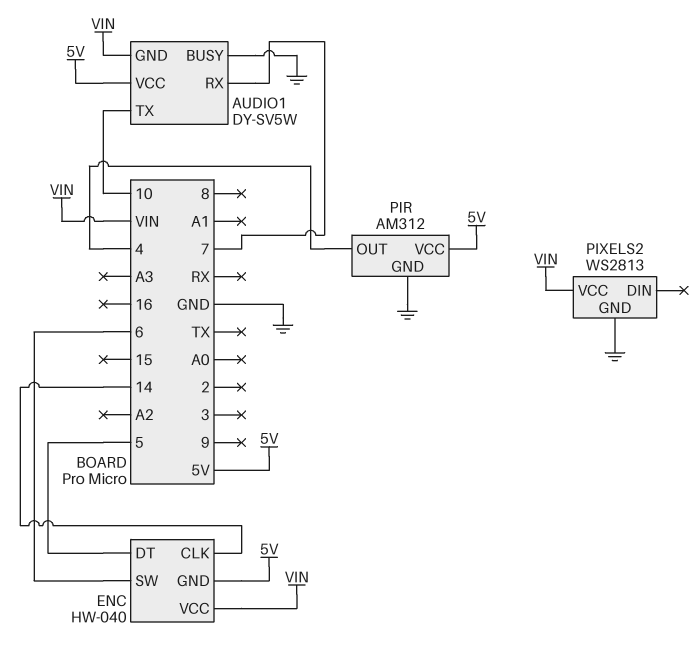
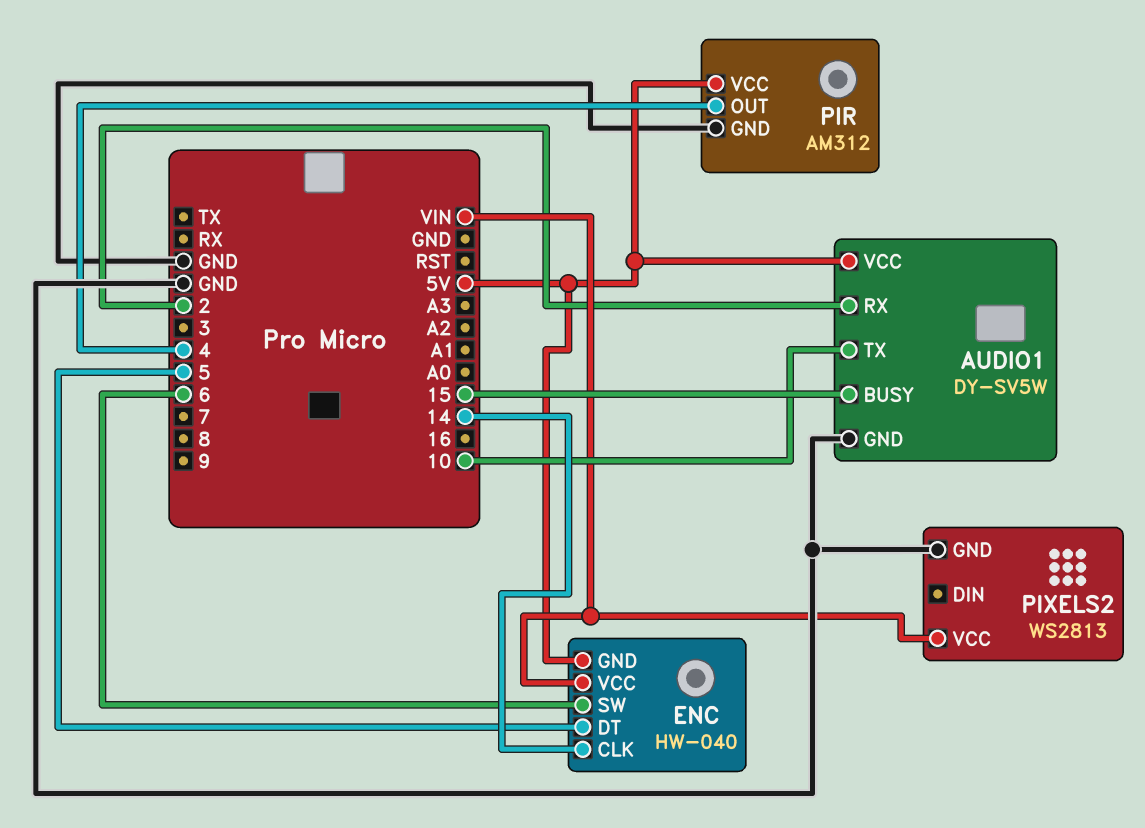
AUDIO1 pin BUSY: GND -> 15
AUDIO1 pin GND: VIN -> GND
AUDIO1 pin RX: 7 -> 2

